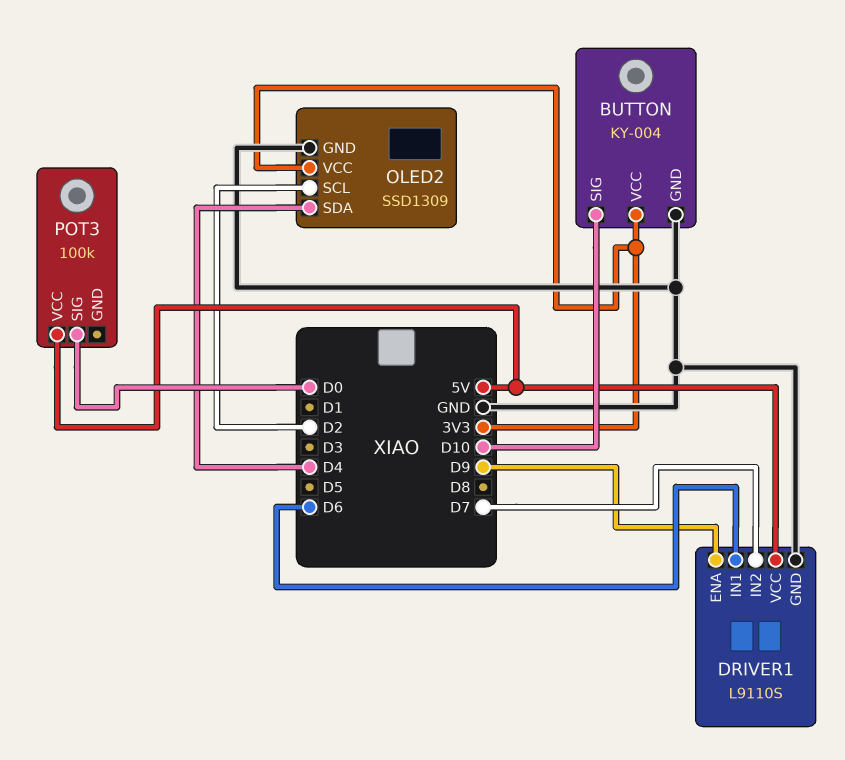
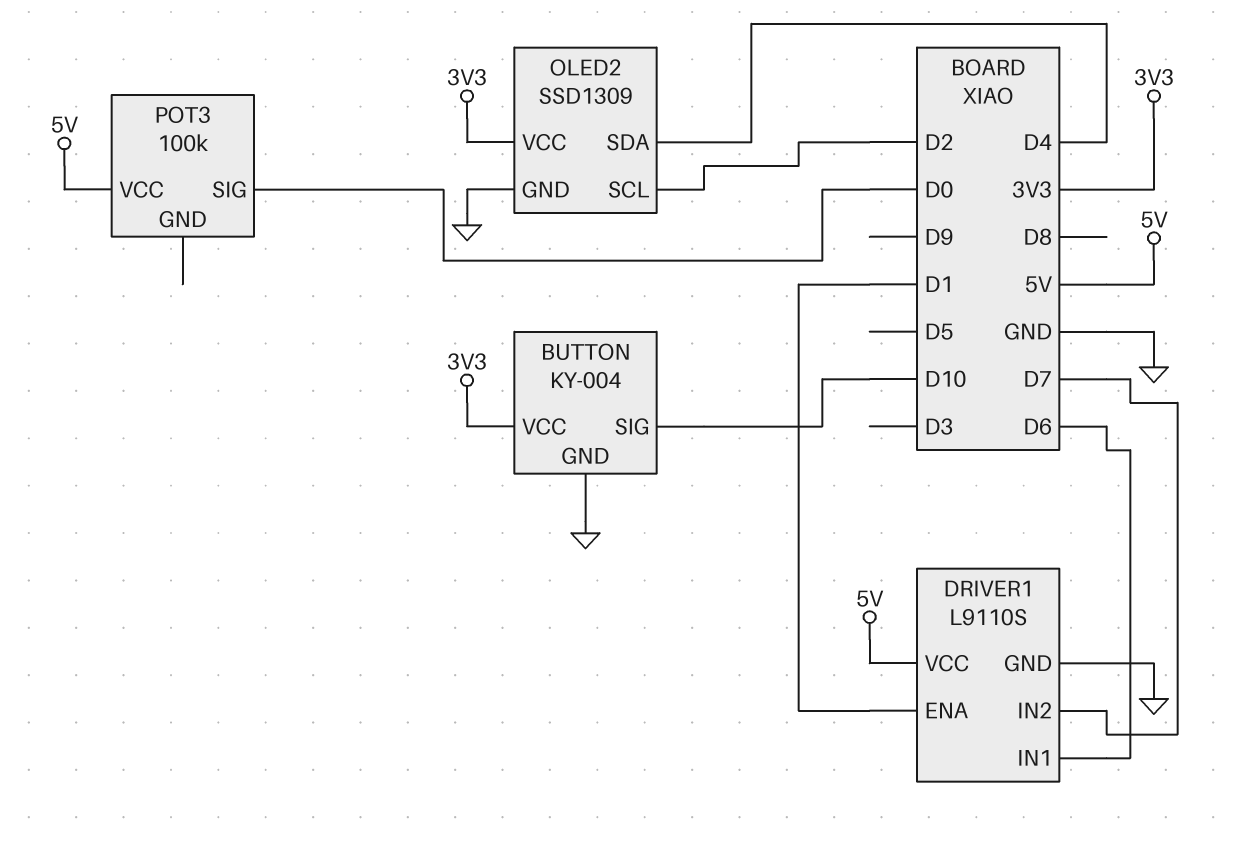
DRIVER1 pin ENA: D9 -> D1

